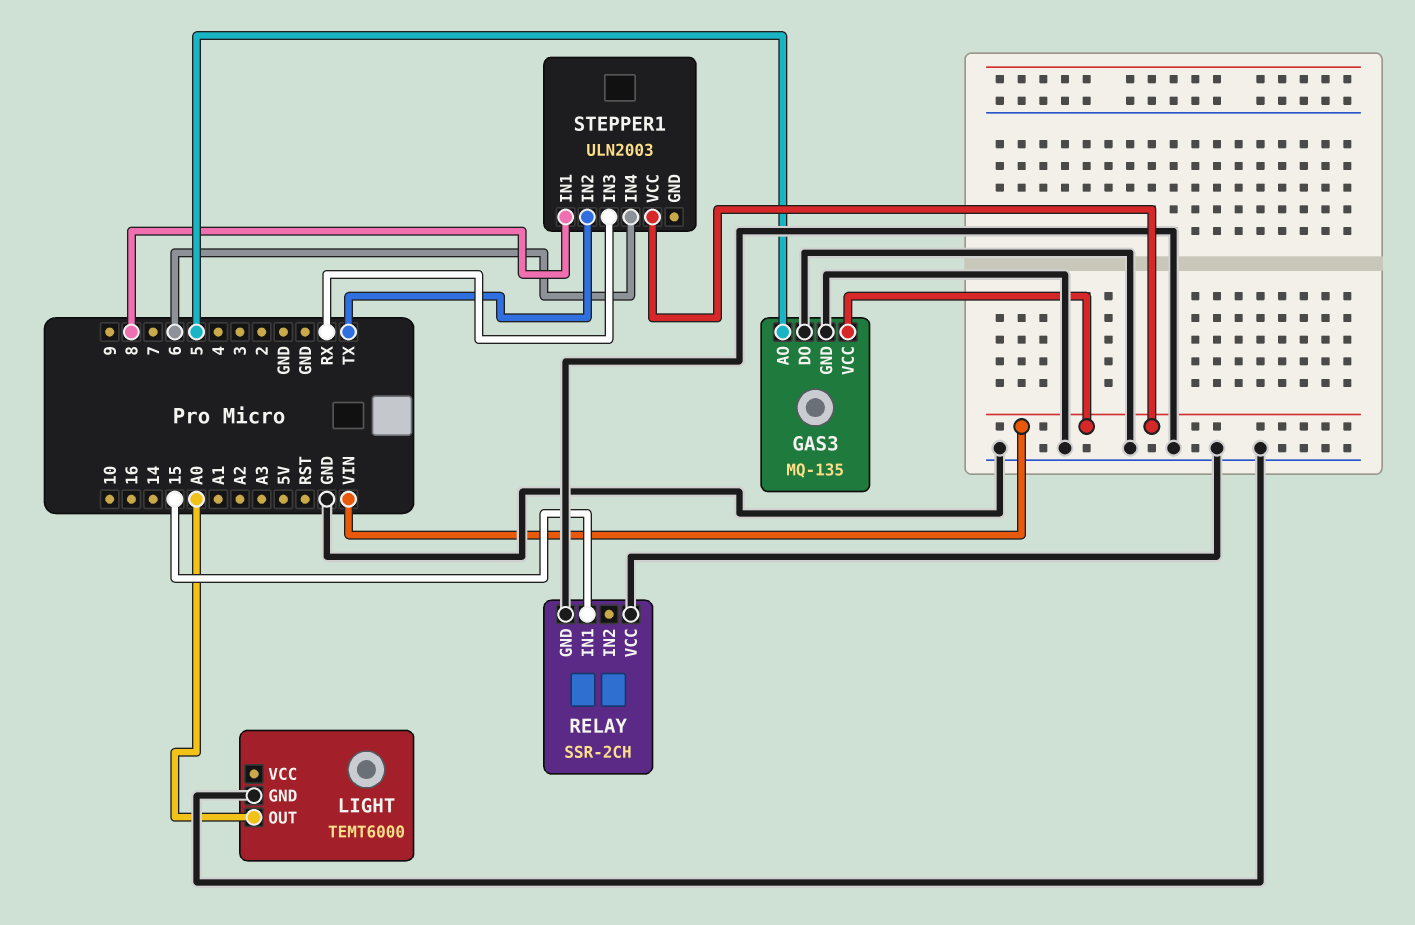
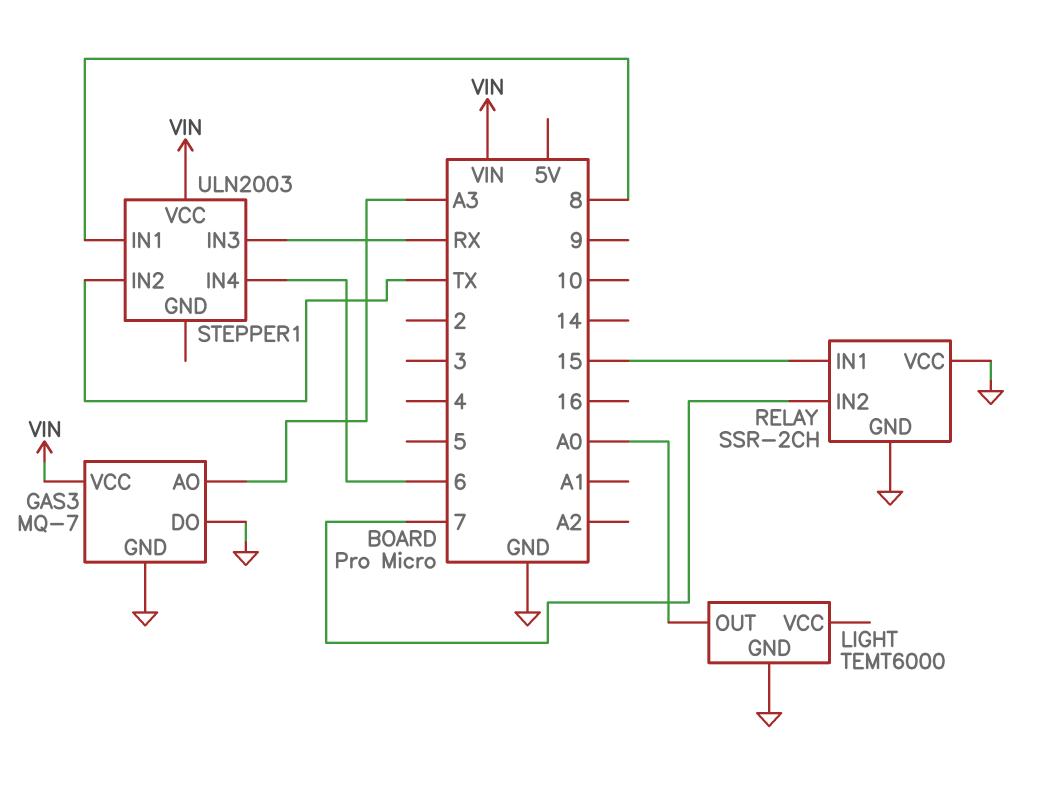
GAS3: MQ-135 -> MQ-7
GAS3 pin AO: 5 -> A3
RELAY pin IN2: none -> 7

